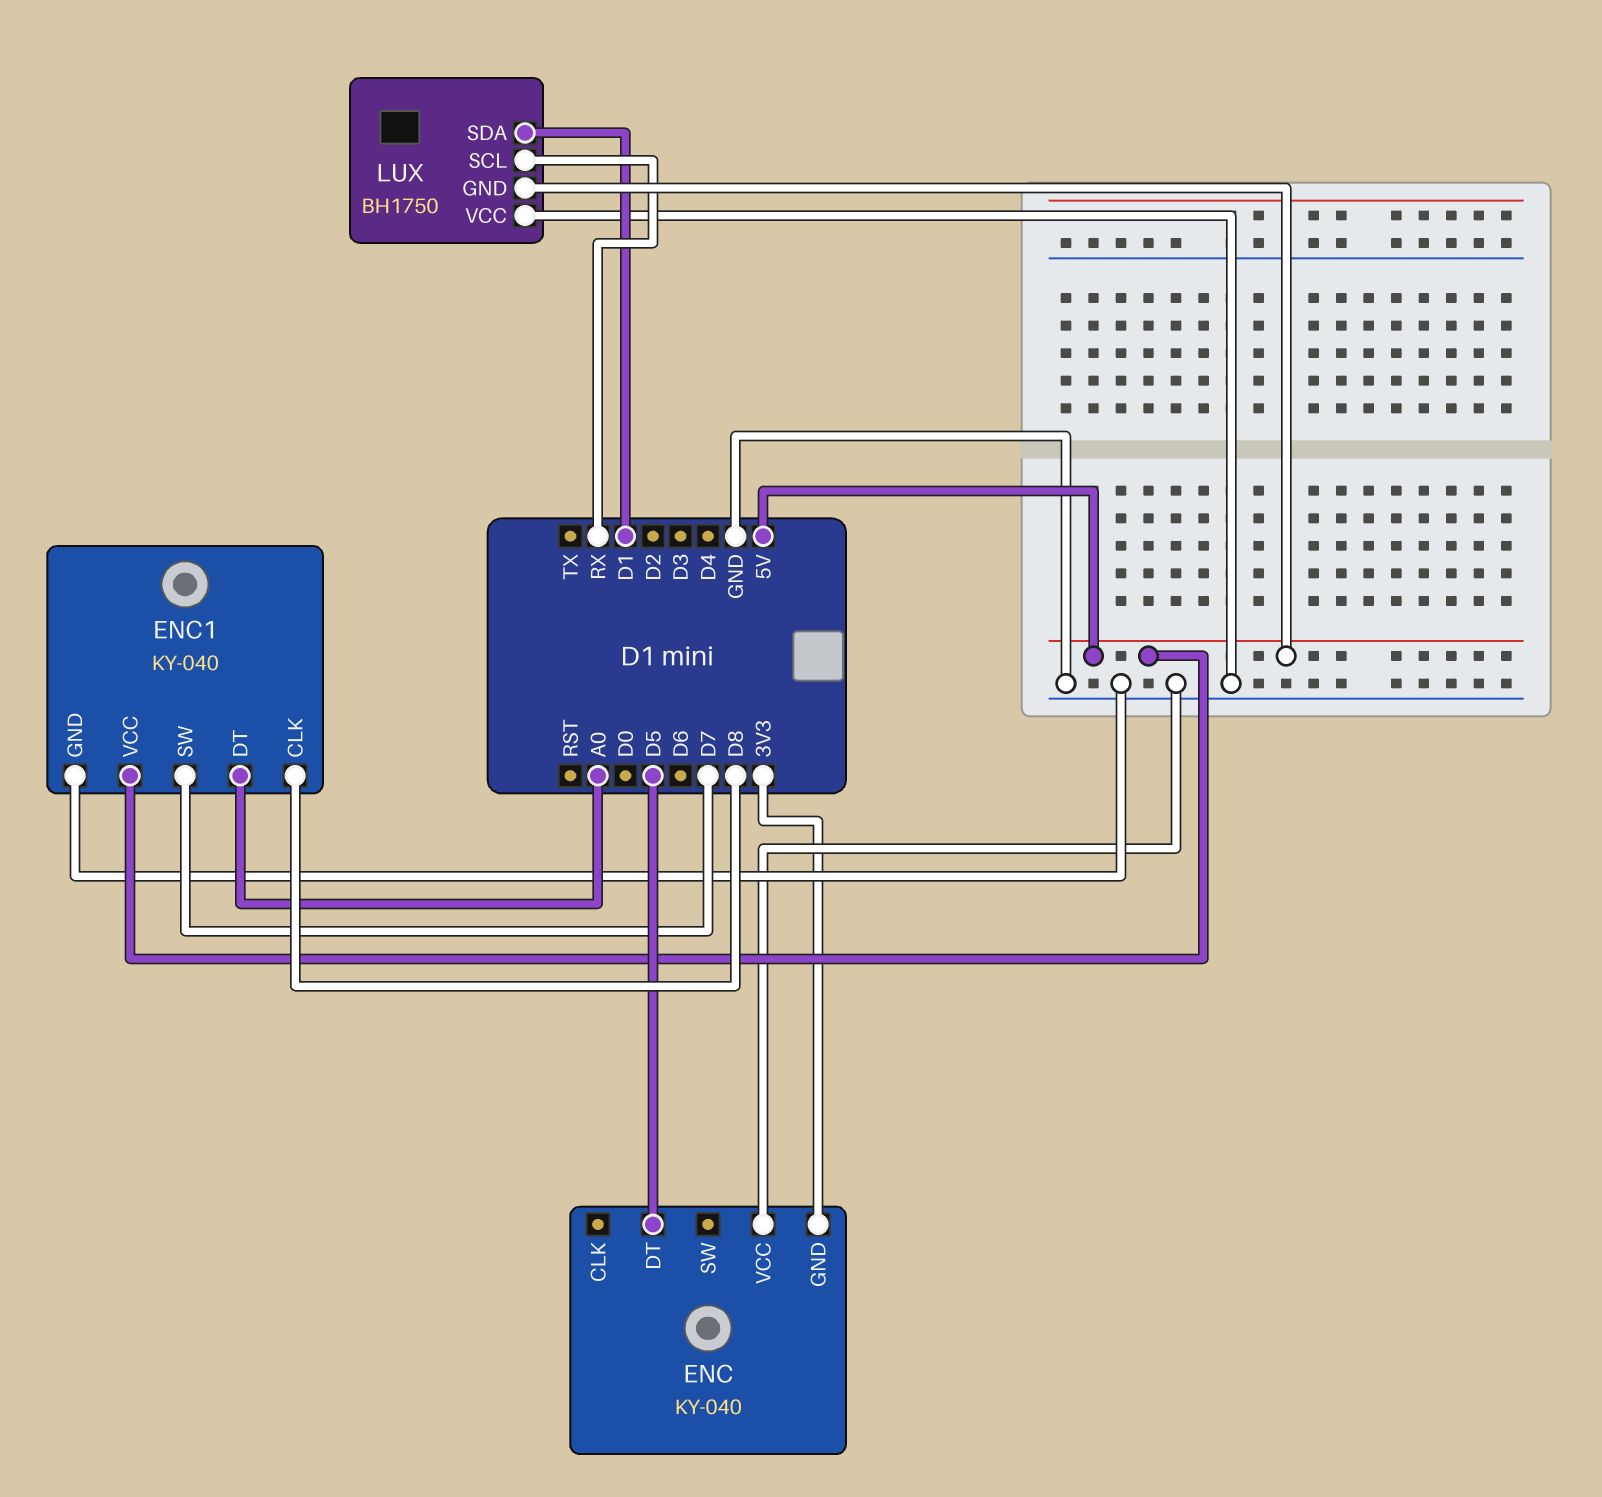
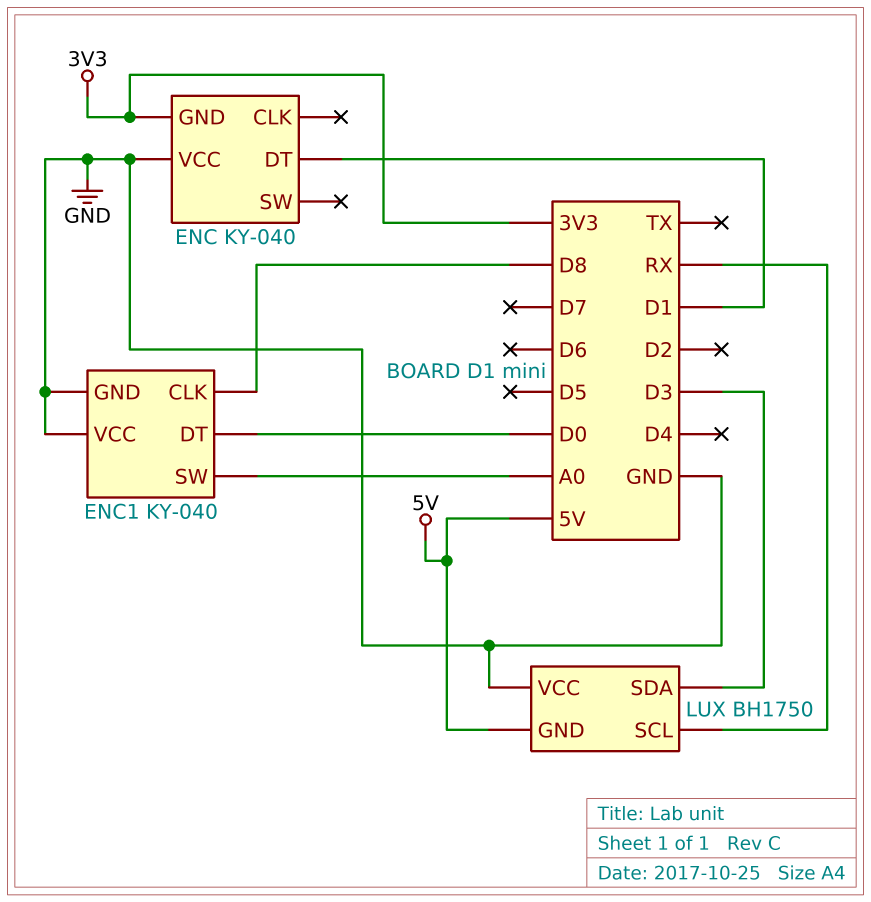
ENC pin DT: D5 -> D1
ENC1 pin DT: A0 -> D0
ENC1 pin SW: D7 -> A0
ENC1 pin VCC: 5V -> GND
LUX pin SDA: D1 -> D3

